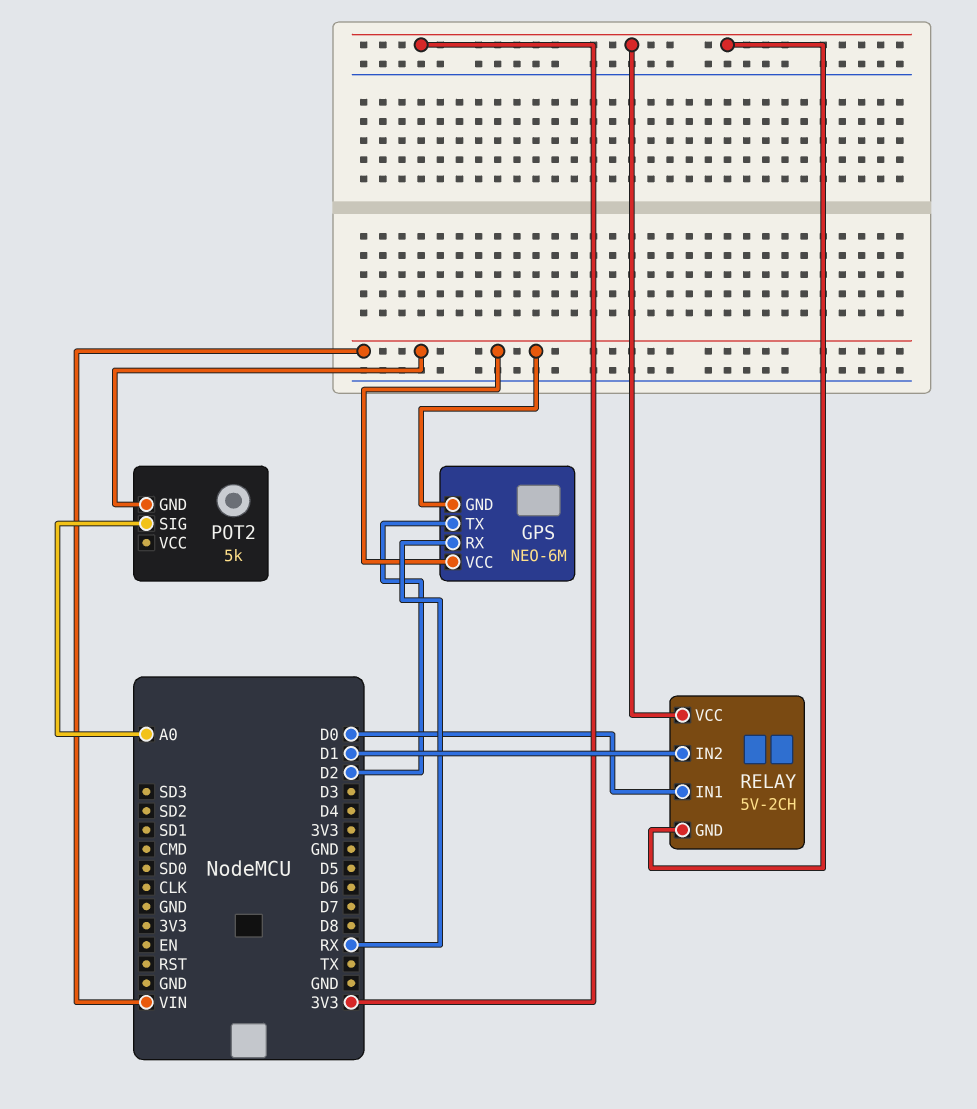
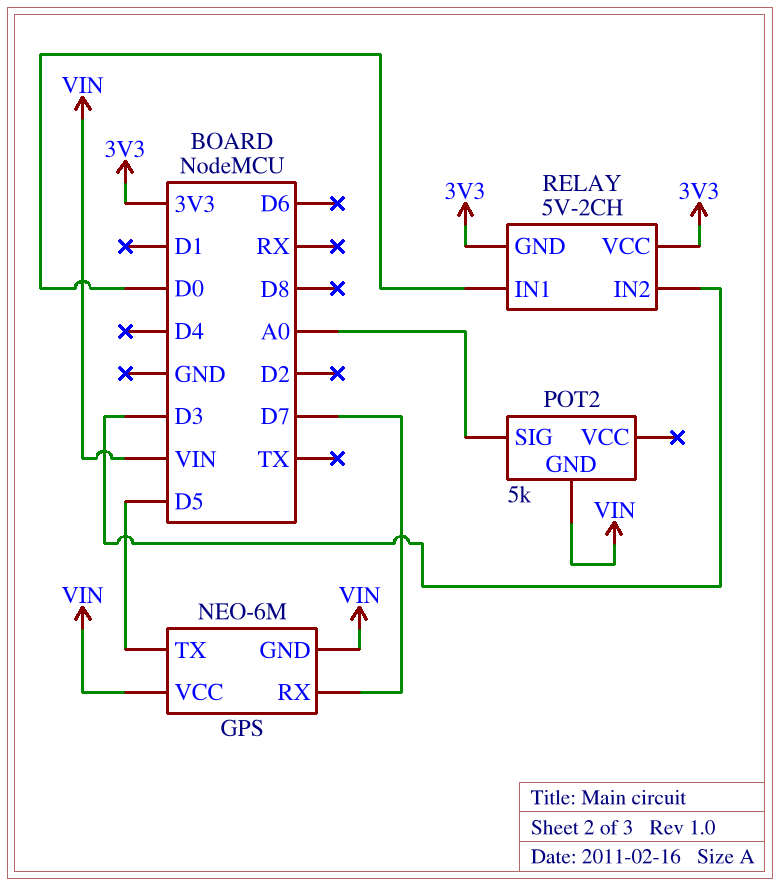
GPS pin RX: RX -> D7
GPS pin TX: D2 -> D5
RELAY pin IN2: D1 -> D3

